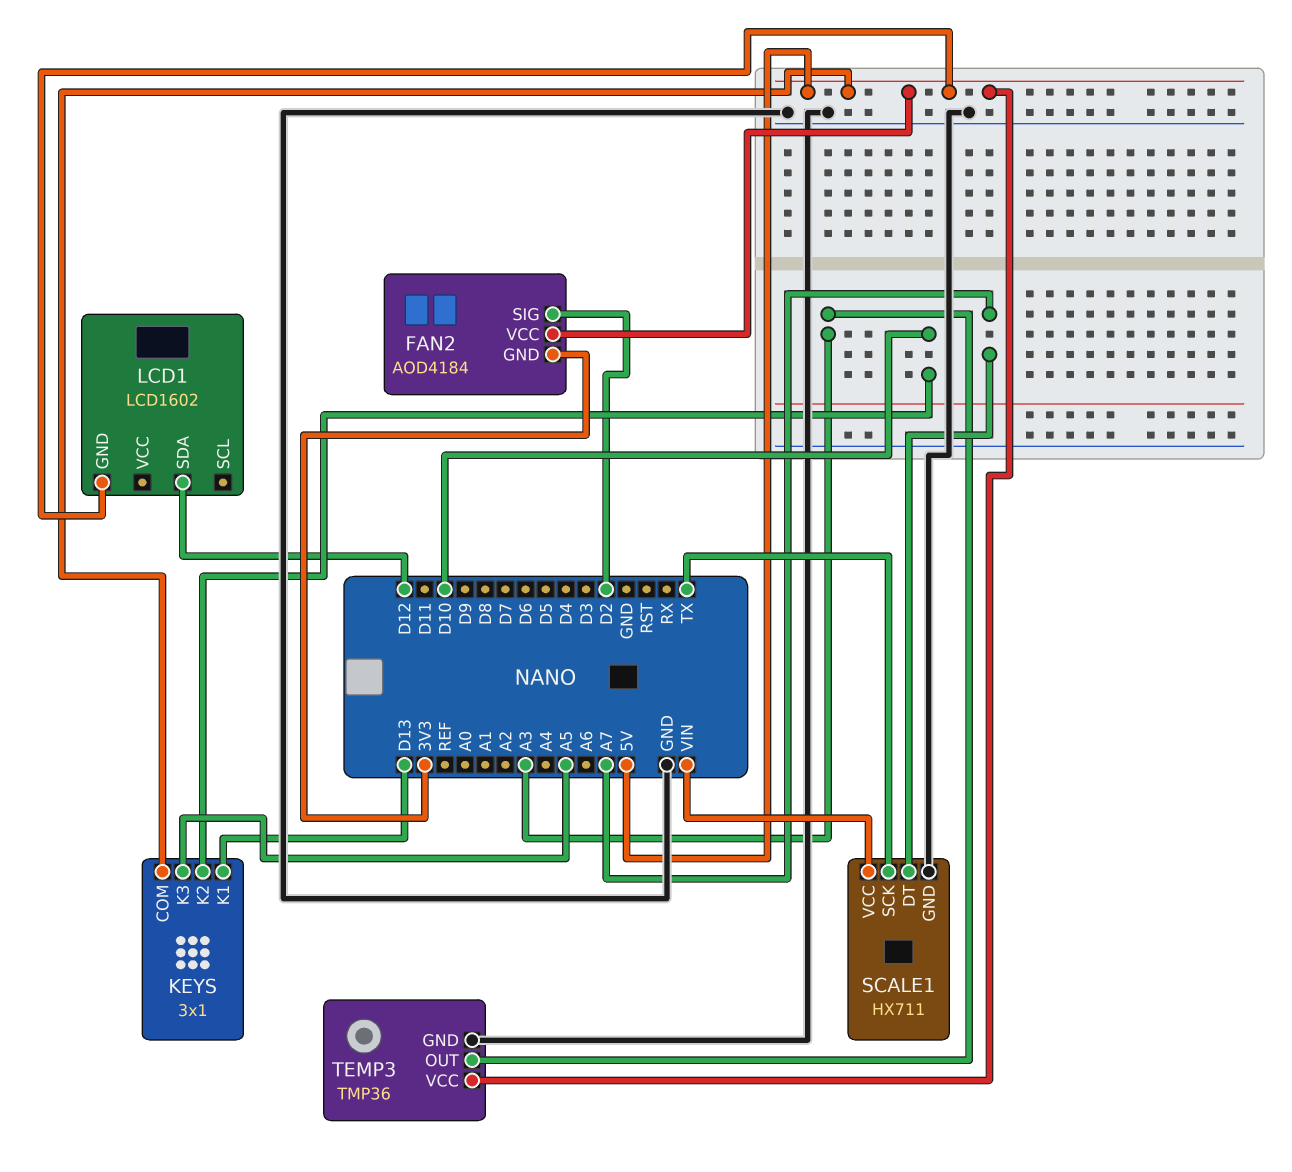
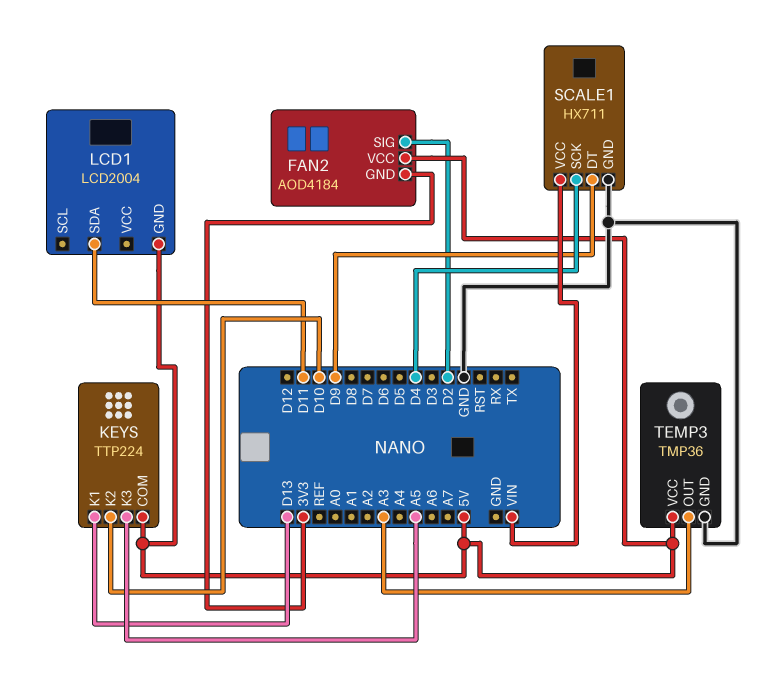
KEYS: 3x1 -> TTP224
LCD1: LCD1602 -> LCD2004
LCD1 pin SDA: D12 -> D11
SCALE1 pin DT: A7 -> D9
SCALE1 pin SCK: TX -> D4

